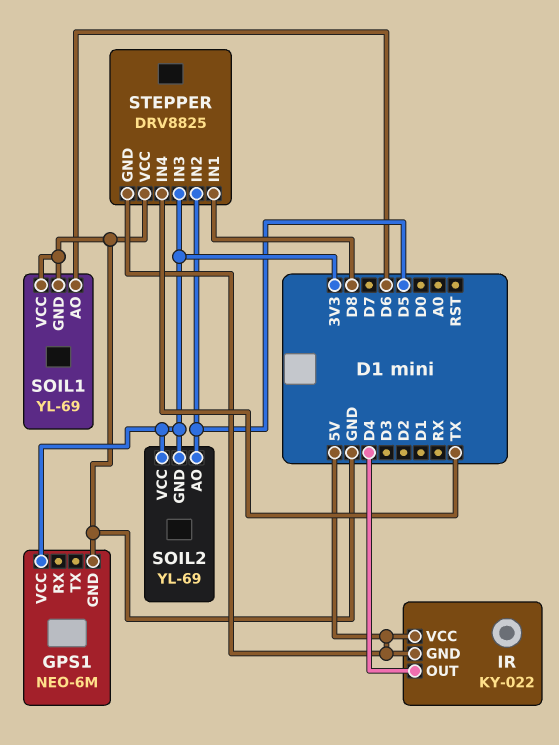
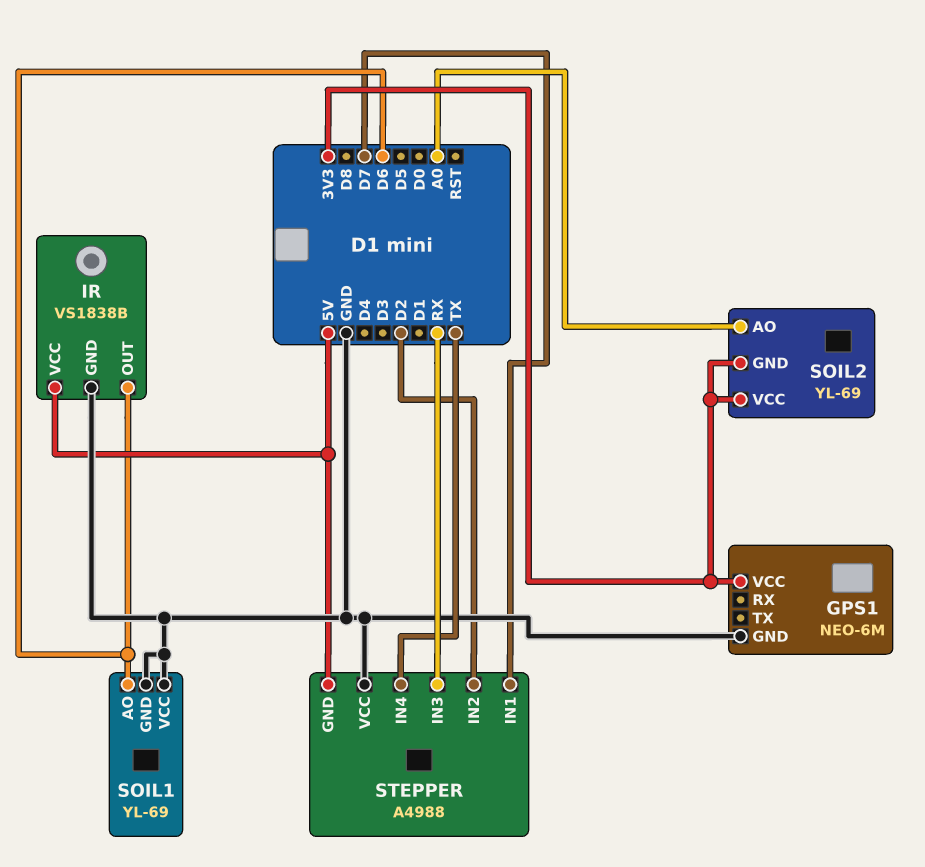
IR: KY-022 -> VS1838B
IR pin GND: 5V -> GND
IR pin OUT: D4 -> D6
SOIL2 pin AO: D5 -> A0
STEPPER: DRV8825 -> A4988
STEPPER pin IN1: D8 -> D7
STEPPER pin IN2: D5 -> D2
STEPPER pin IN3: 3V3 -> RX

